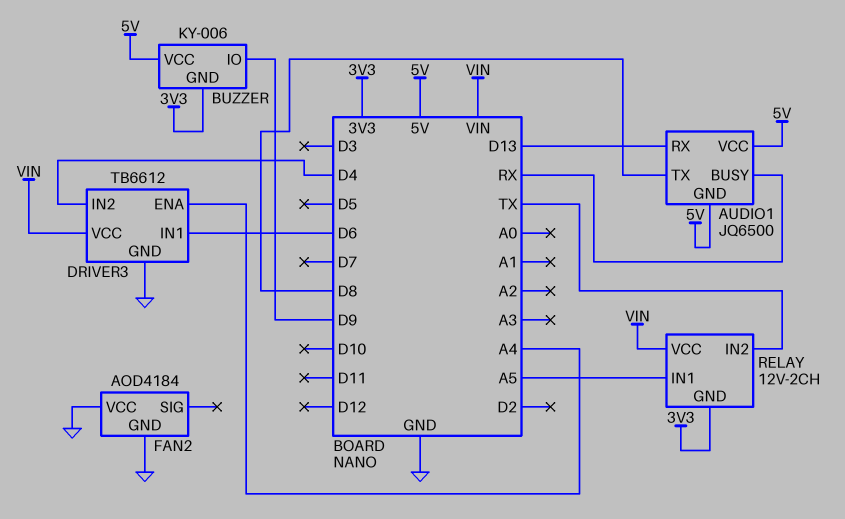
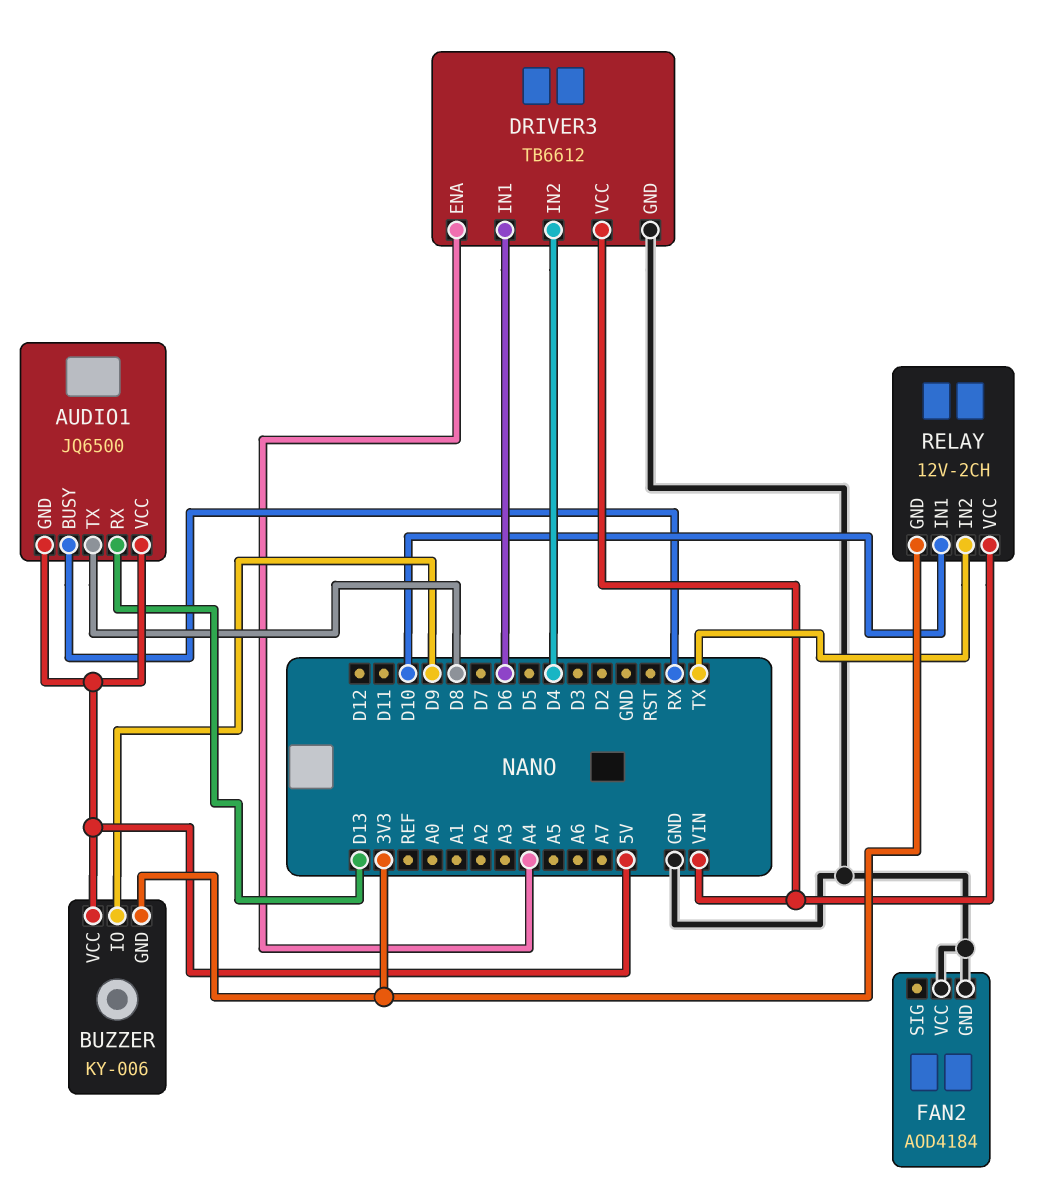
RELAY pin IN1: A5 -> D10

